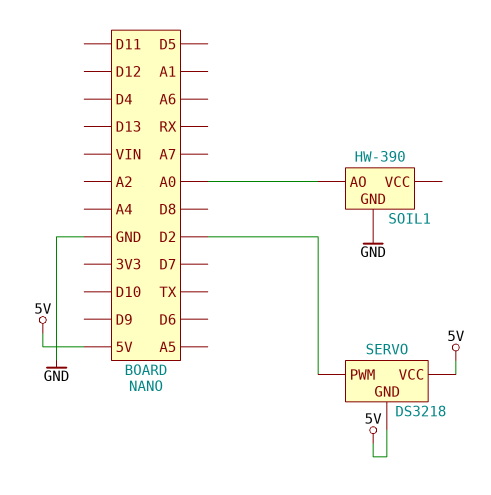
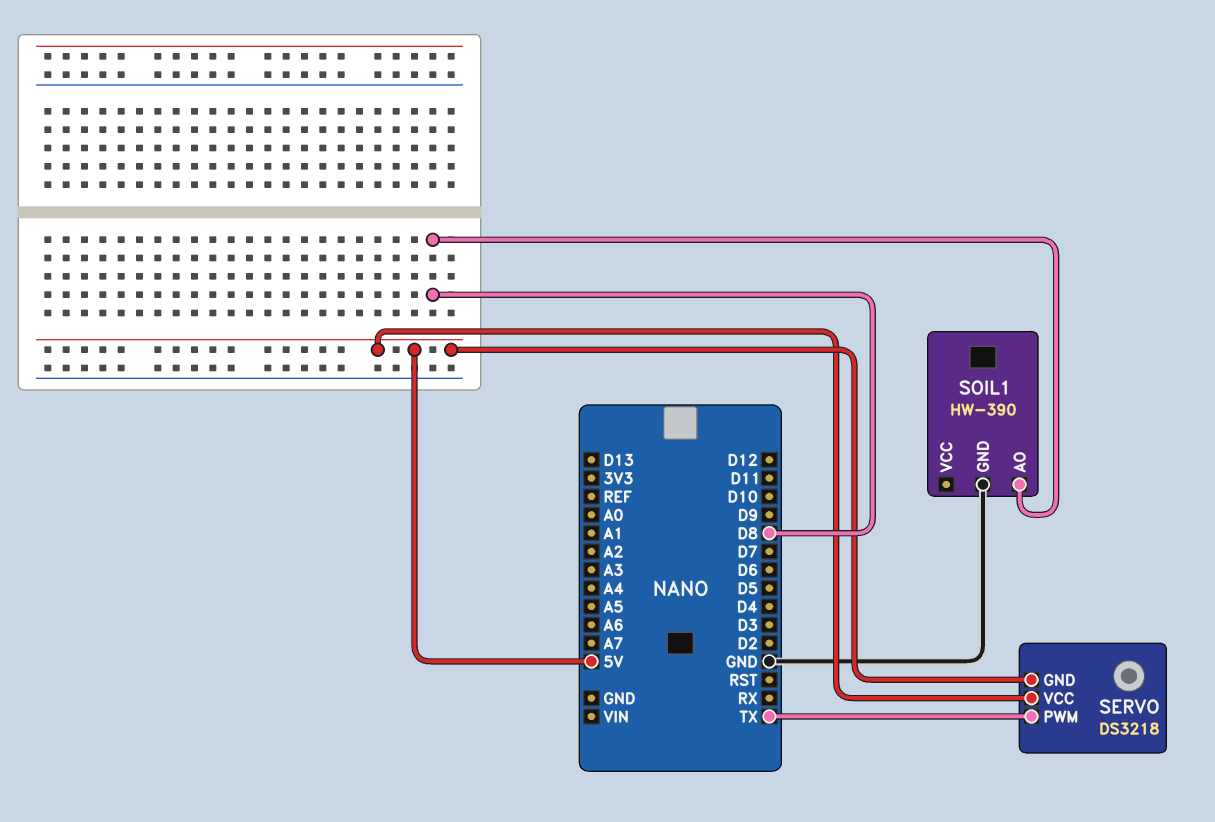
SERVO pin PWM: D2 -> TX
SOIL1 pin AO: A0 -> D8

